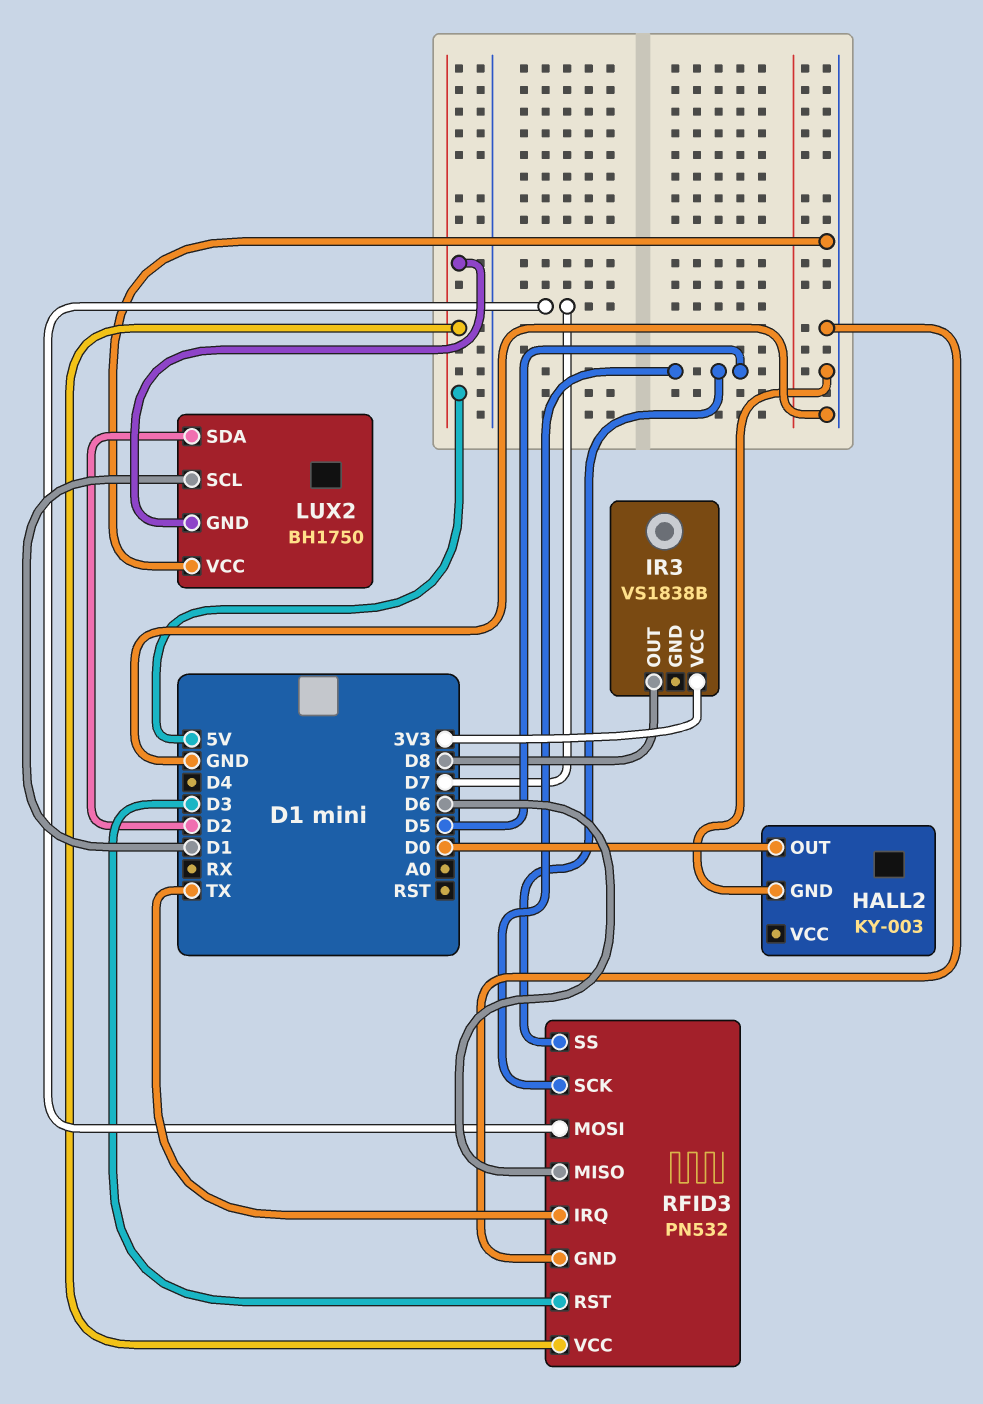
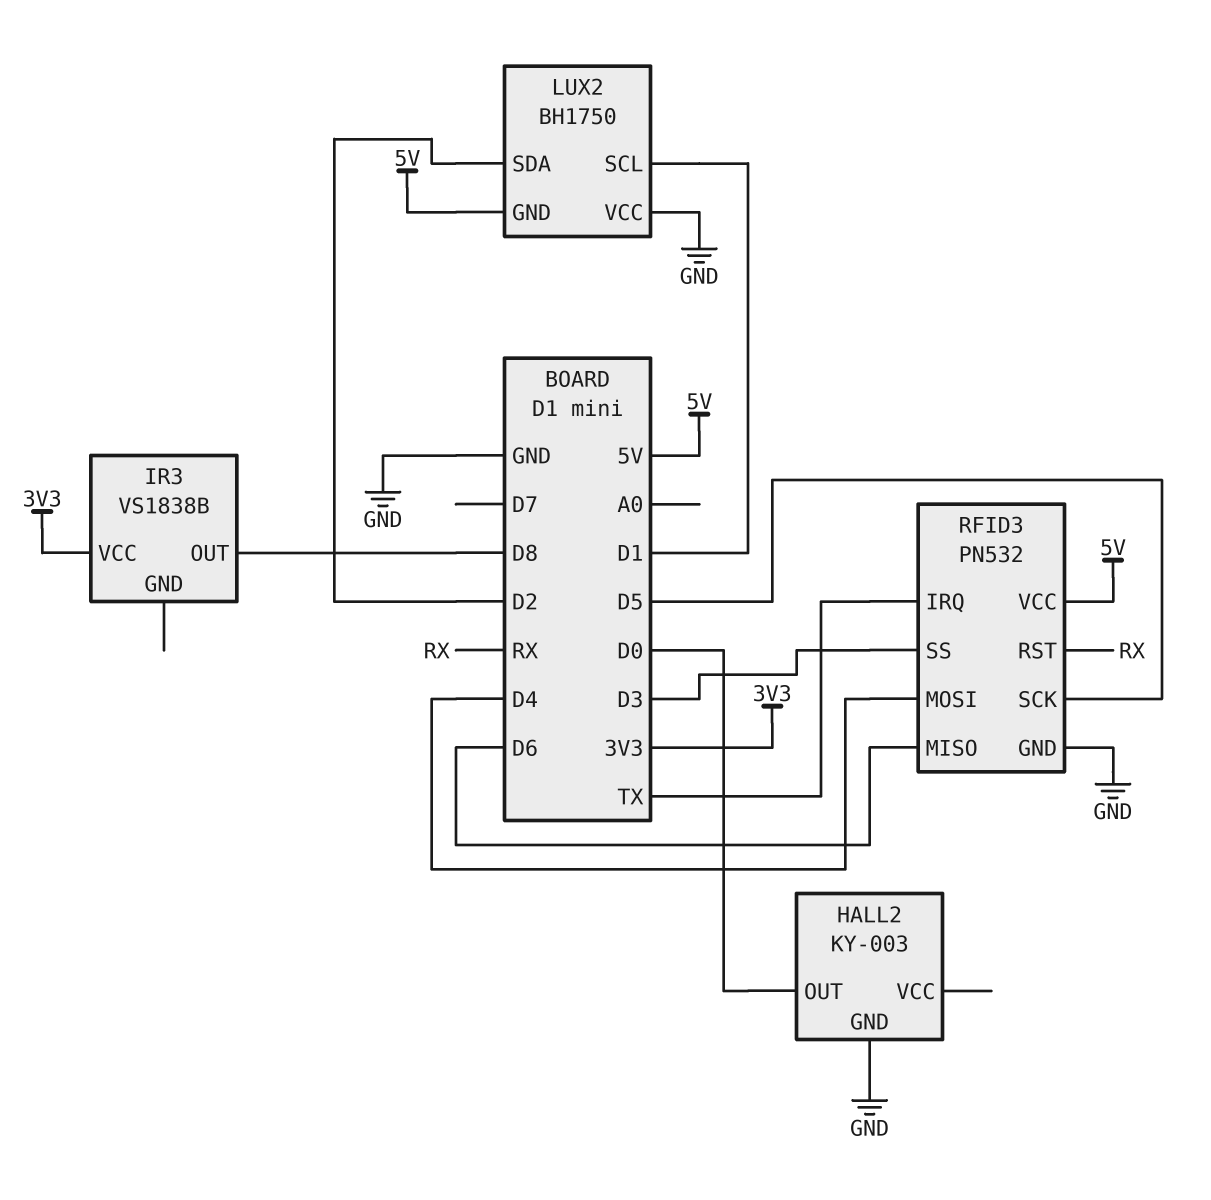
RFID3 pin MOSI: D7 -> D4
RFID3 pin RST: D3 -> RX
RFID3 pin SS: D5 -> D3

